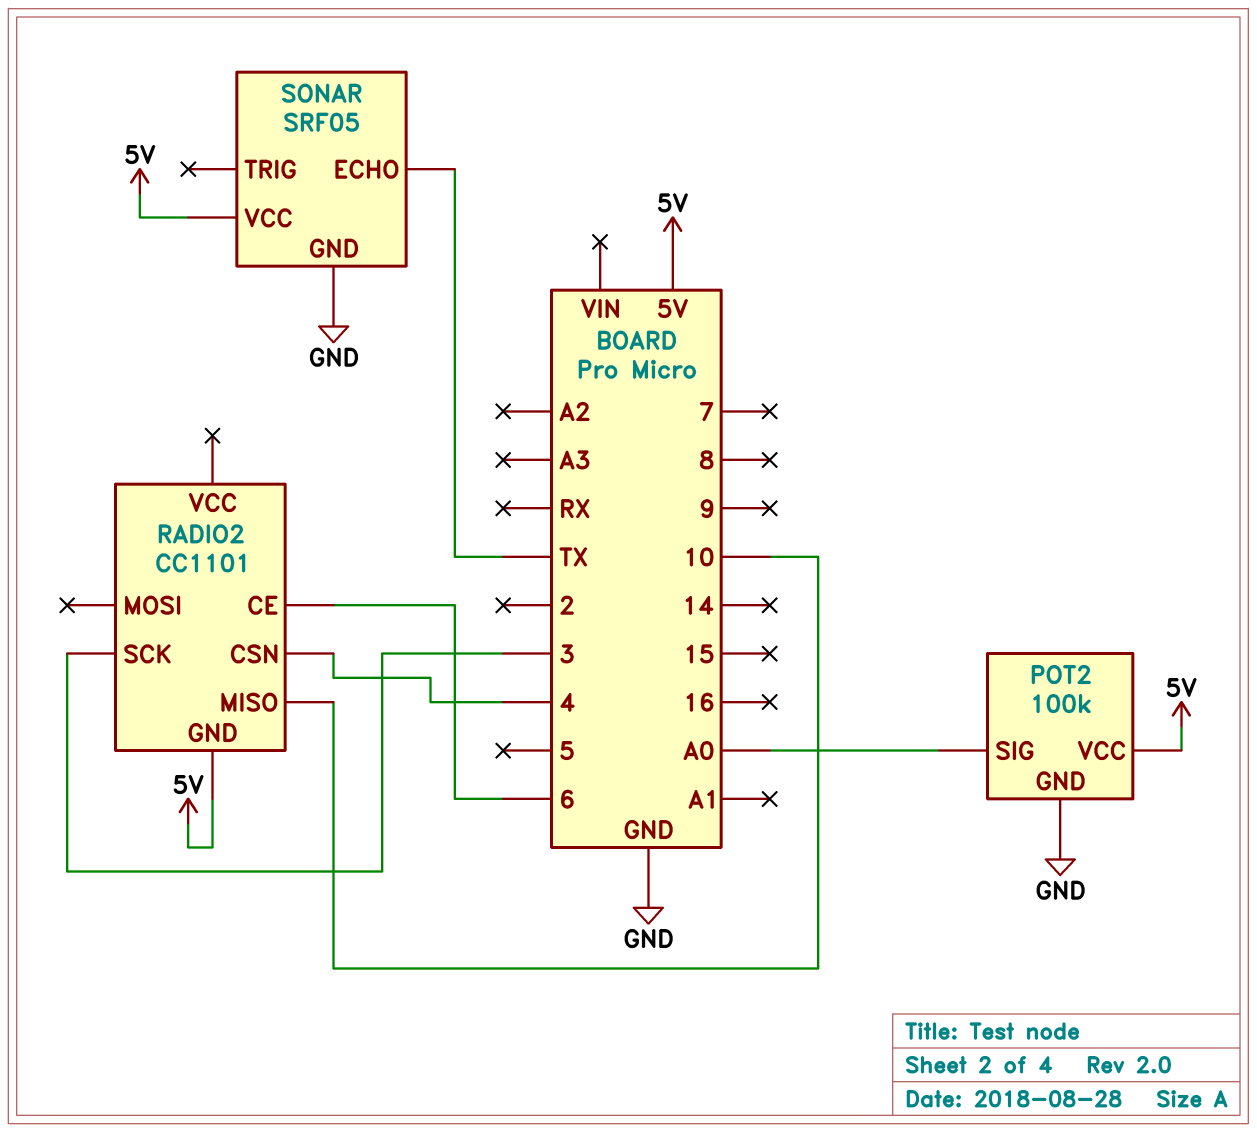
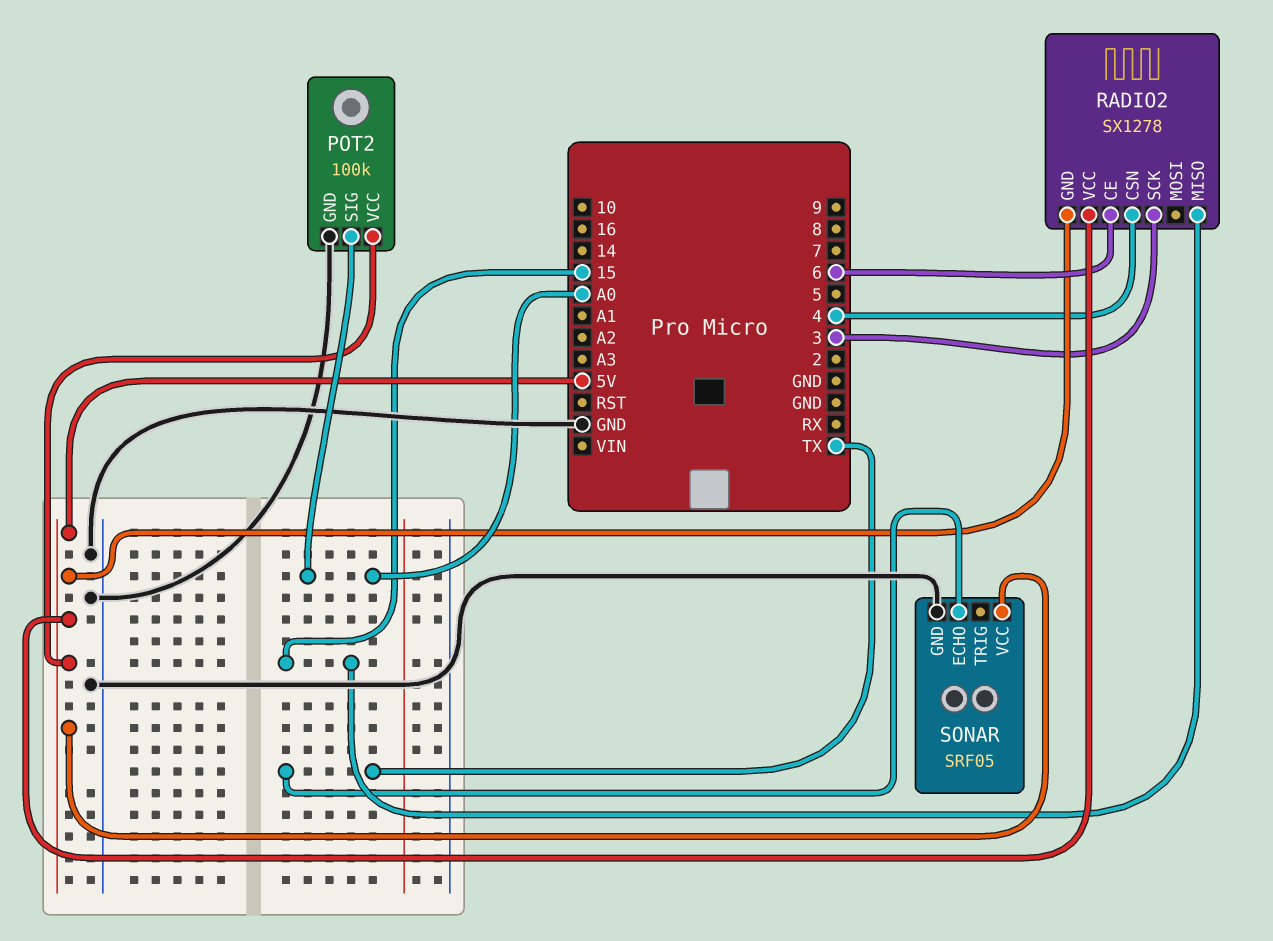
RADIO2: CC1101 -> SX1278
RADIO2 pin MISO: 10 -> 15
RADIO2 pin VCC: none -> 5V

